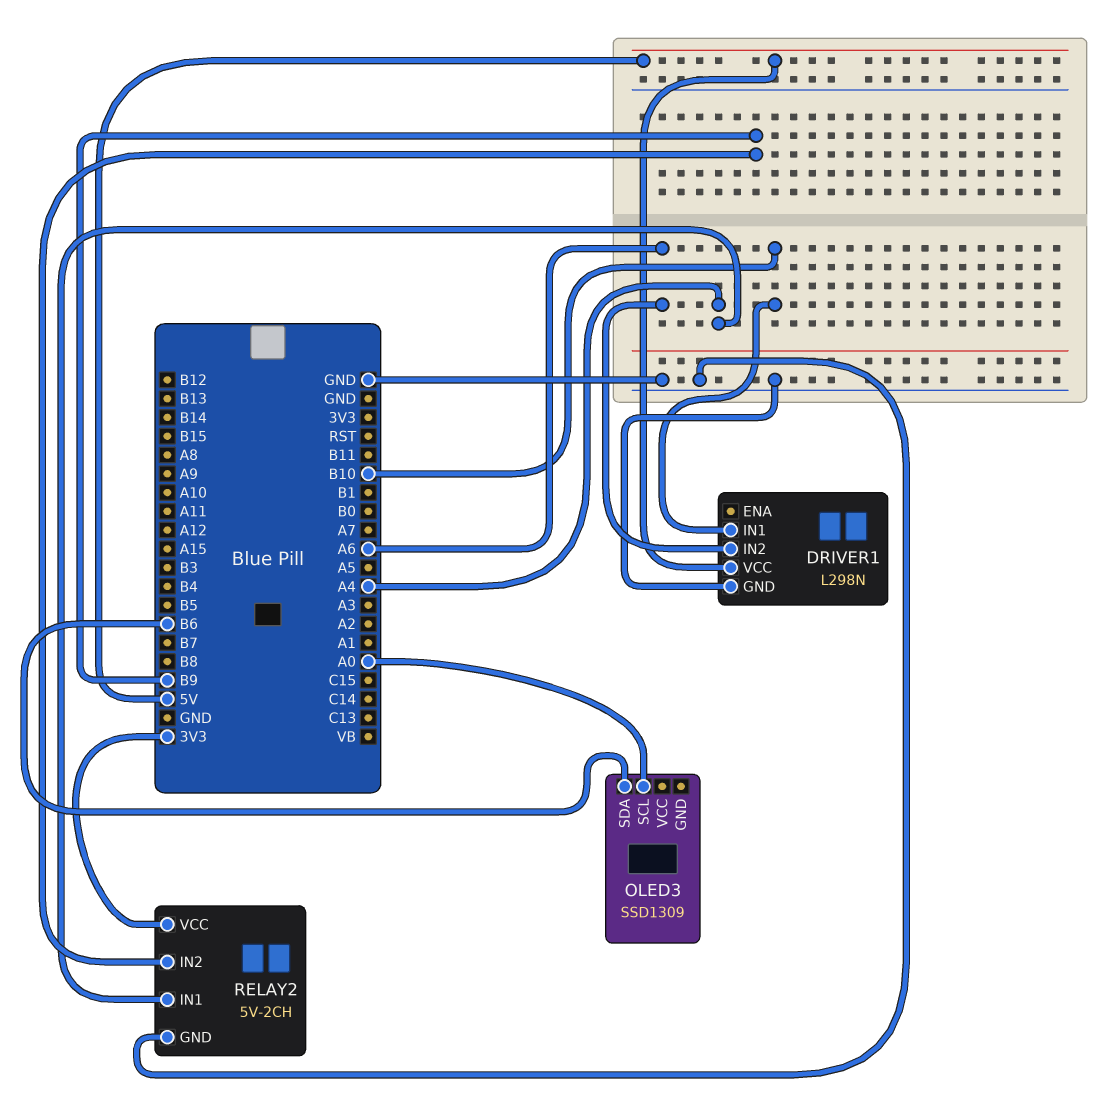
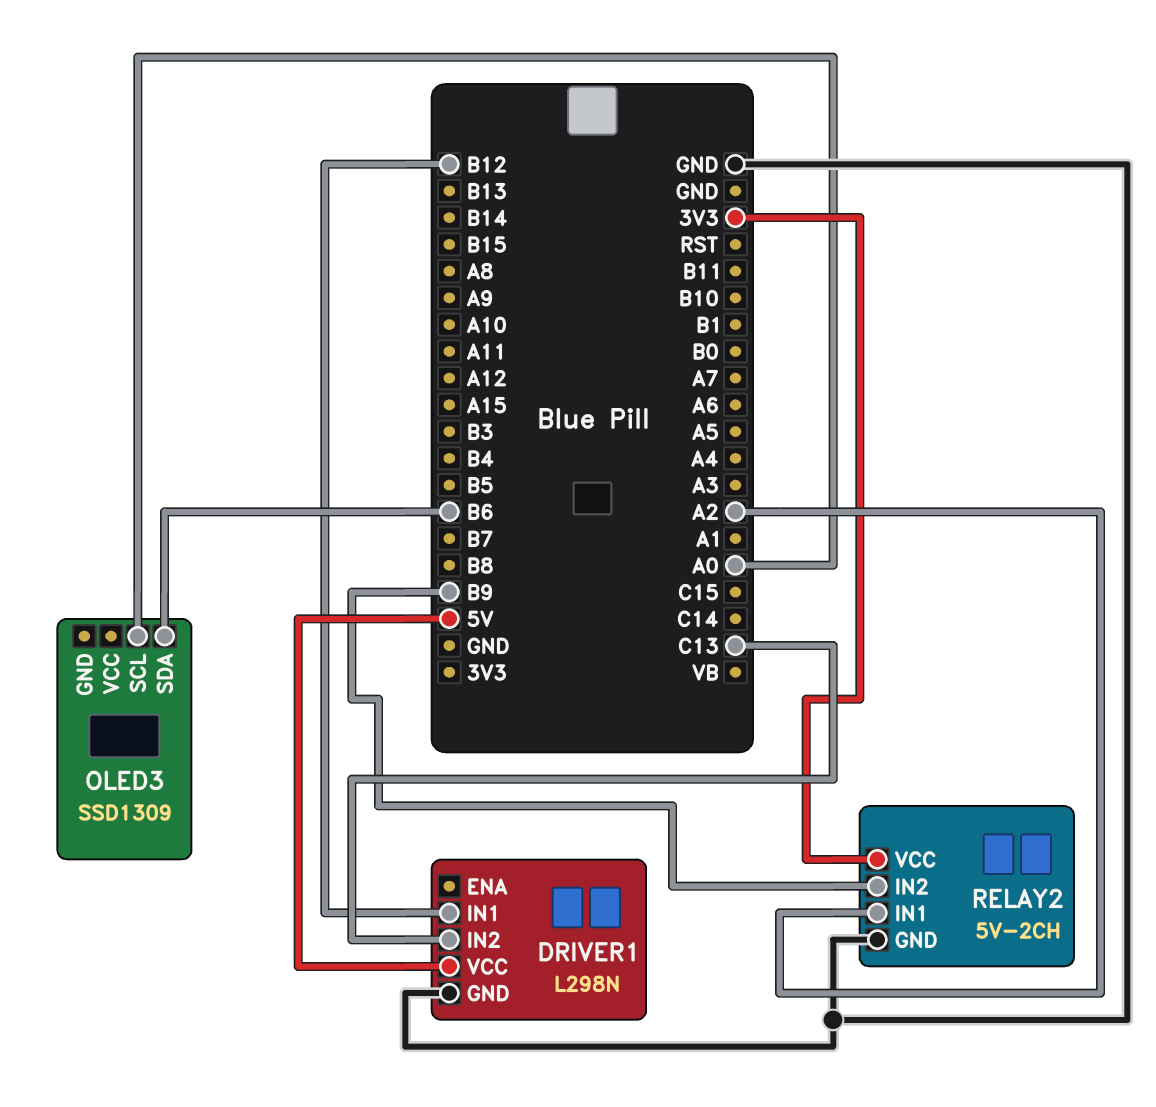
DRIVER1 pin IN1: B10 -> B12
DRIVER1 pin IN2: A6 -> C13
RELAY2 pin IN1: A4 -> A2

